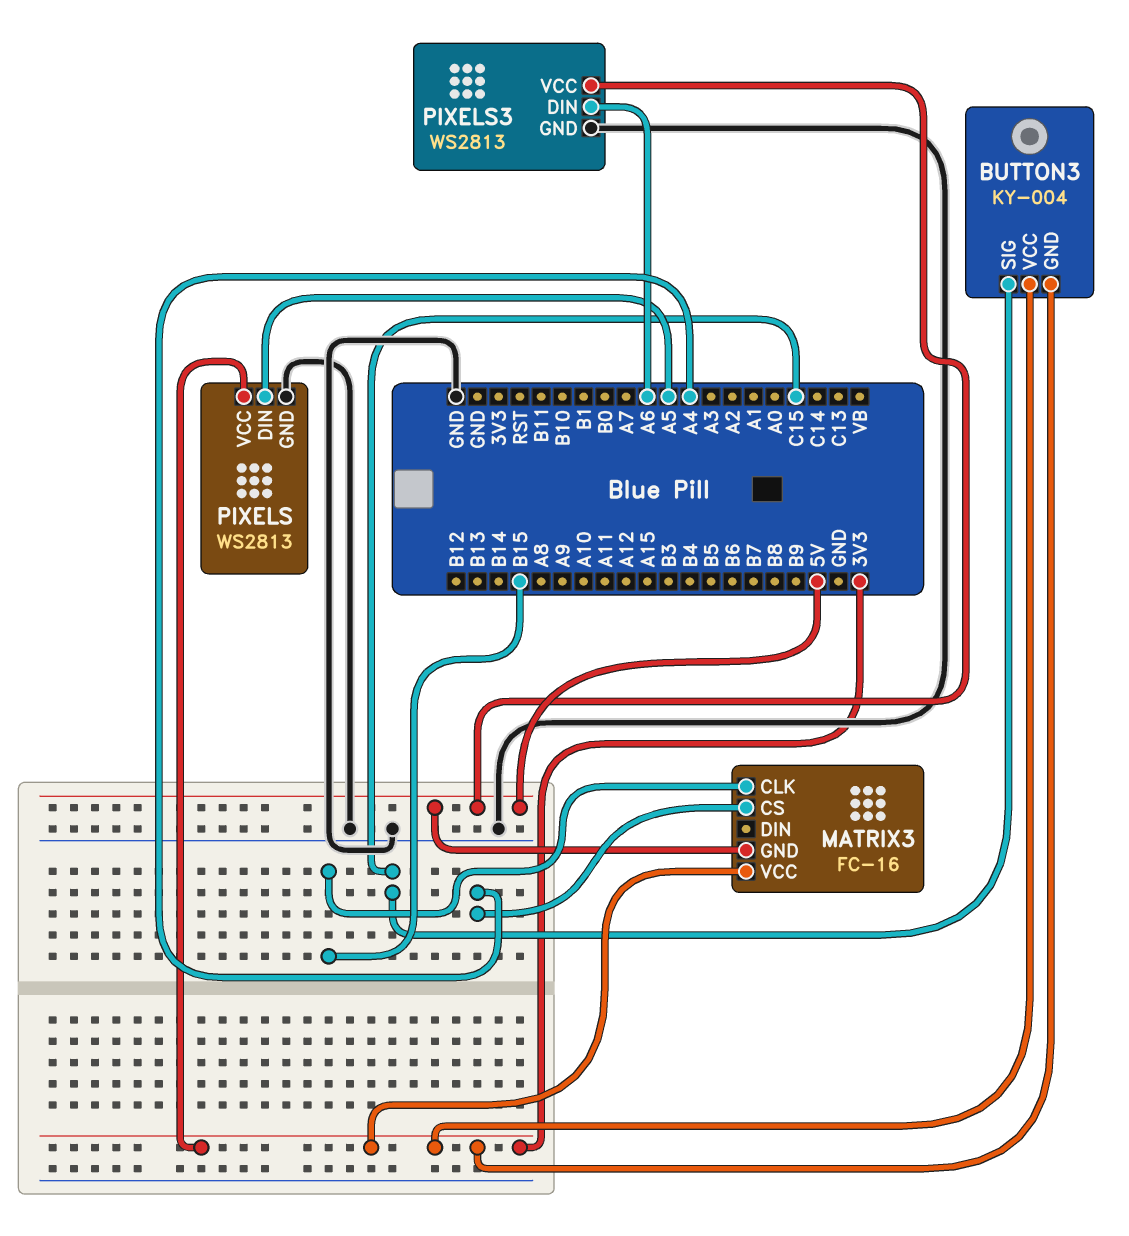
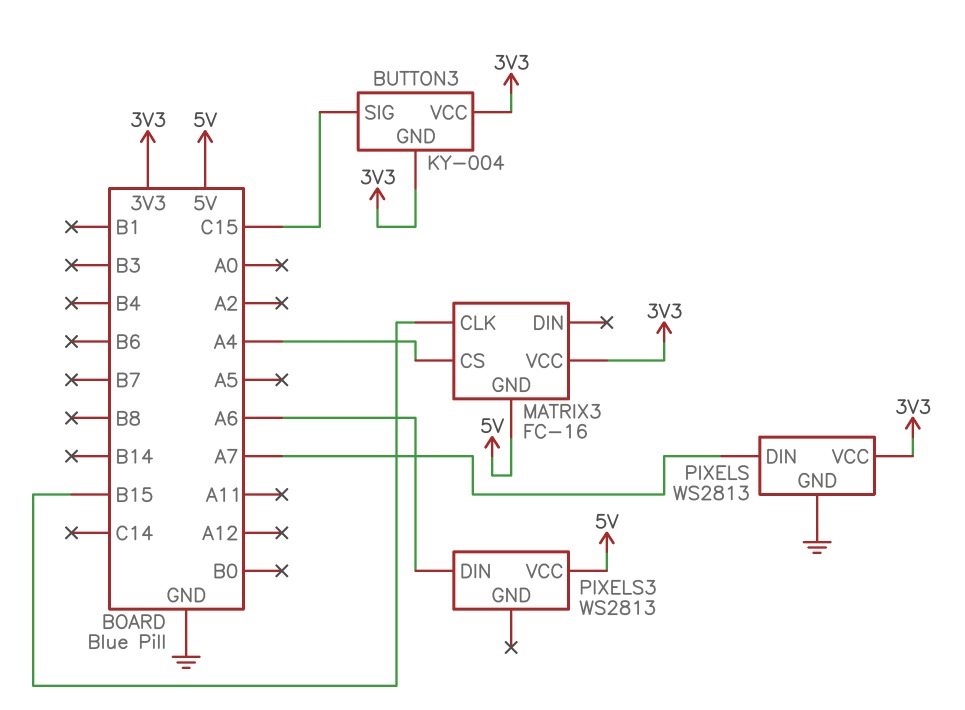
PIXELS pin DIN: A5 -> A7
PIXELS3 pin GND: GND -> none

